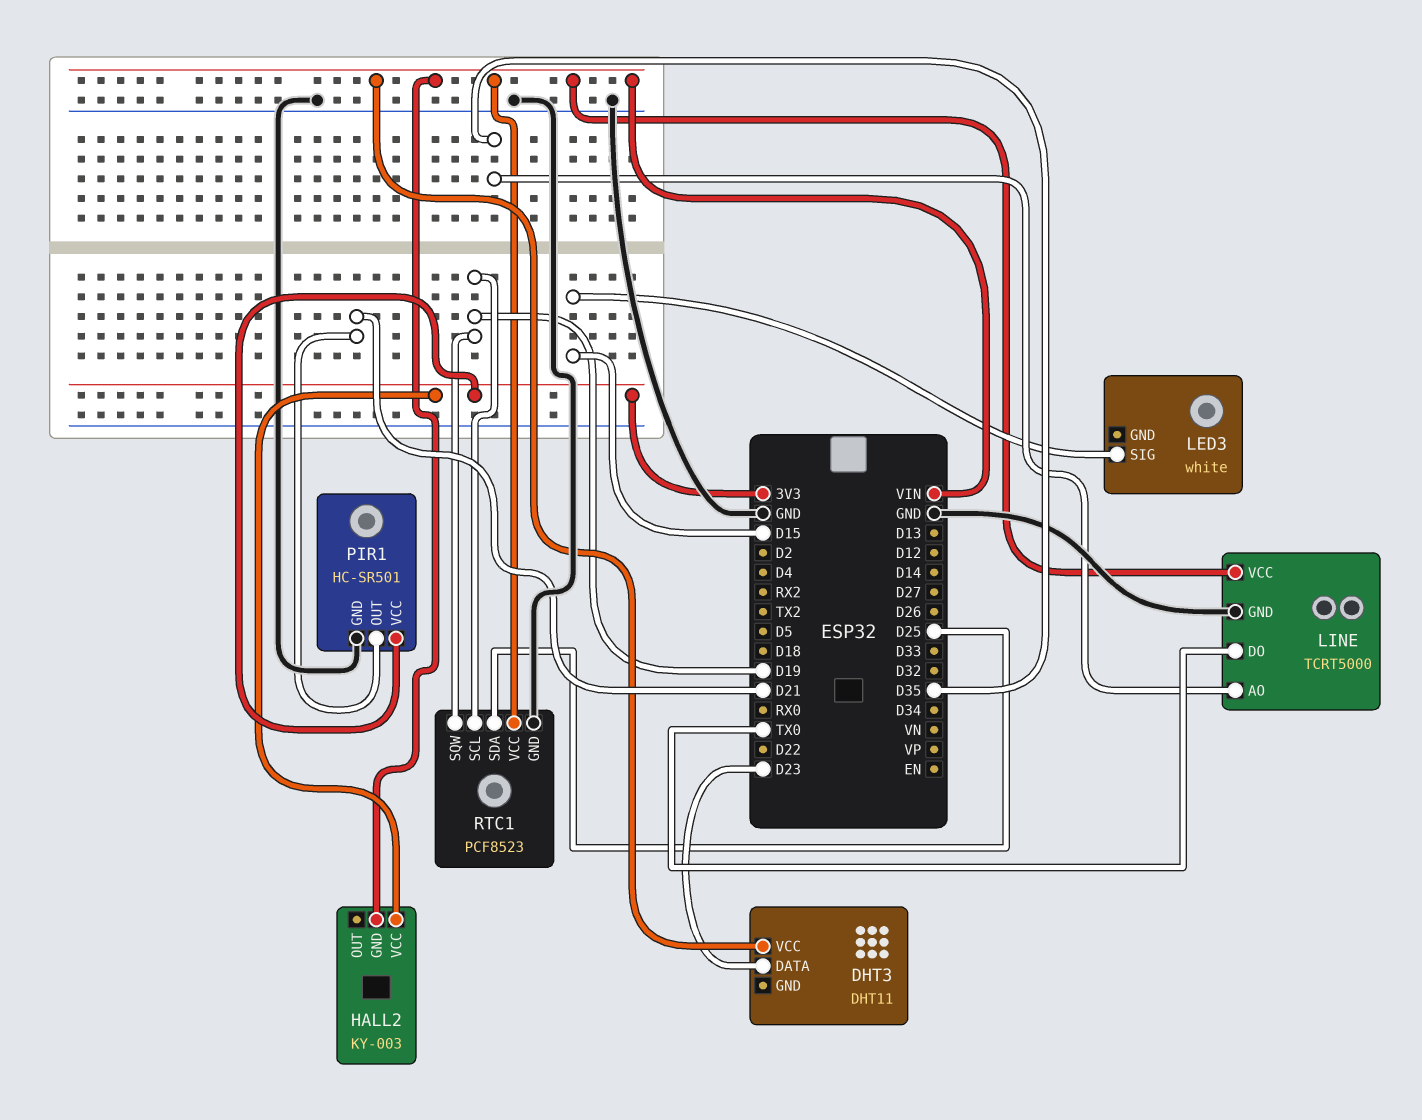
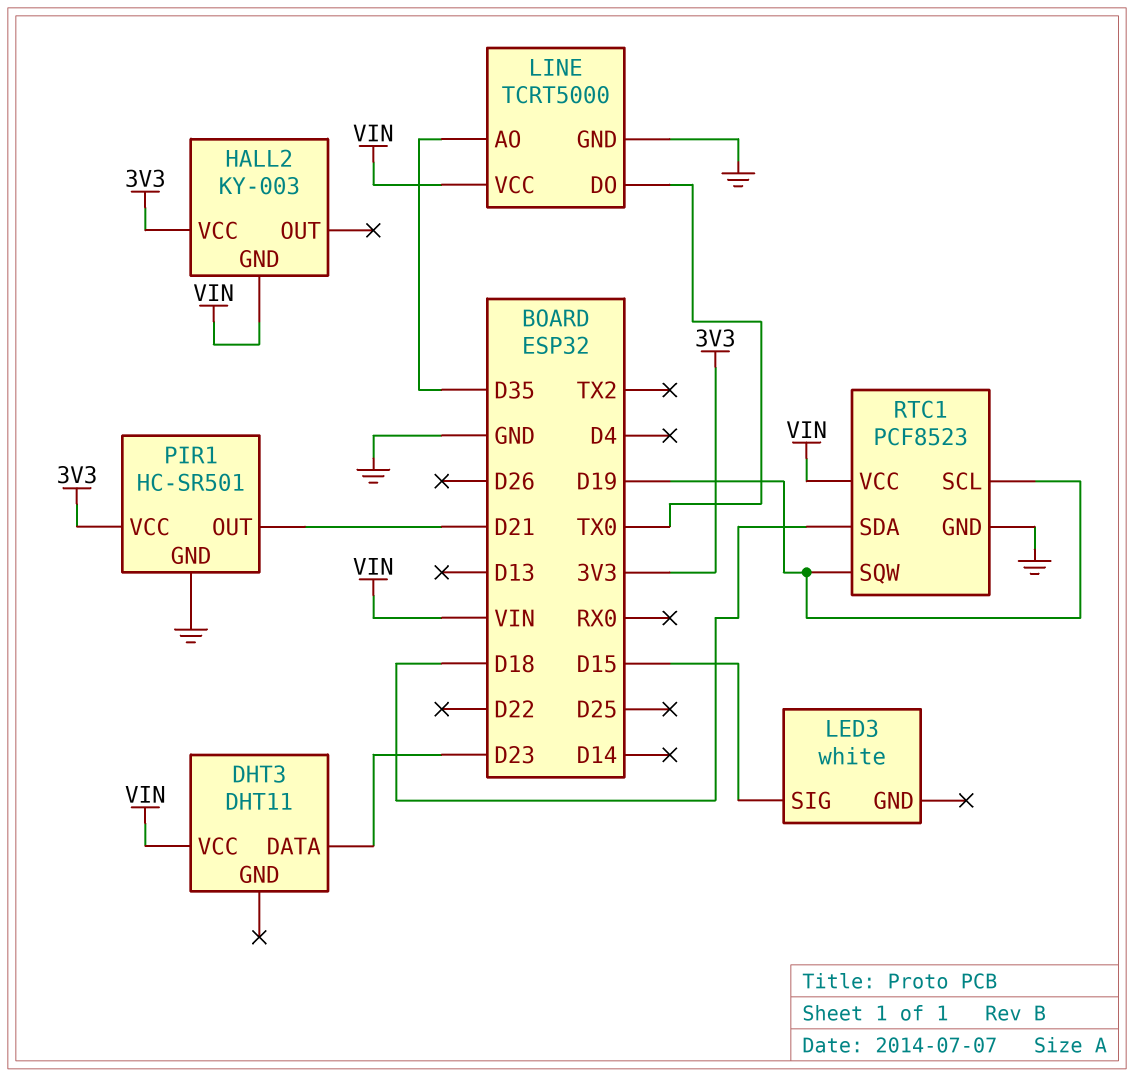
RTC1 pin SDA: D25 -> D18

